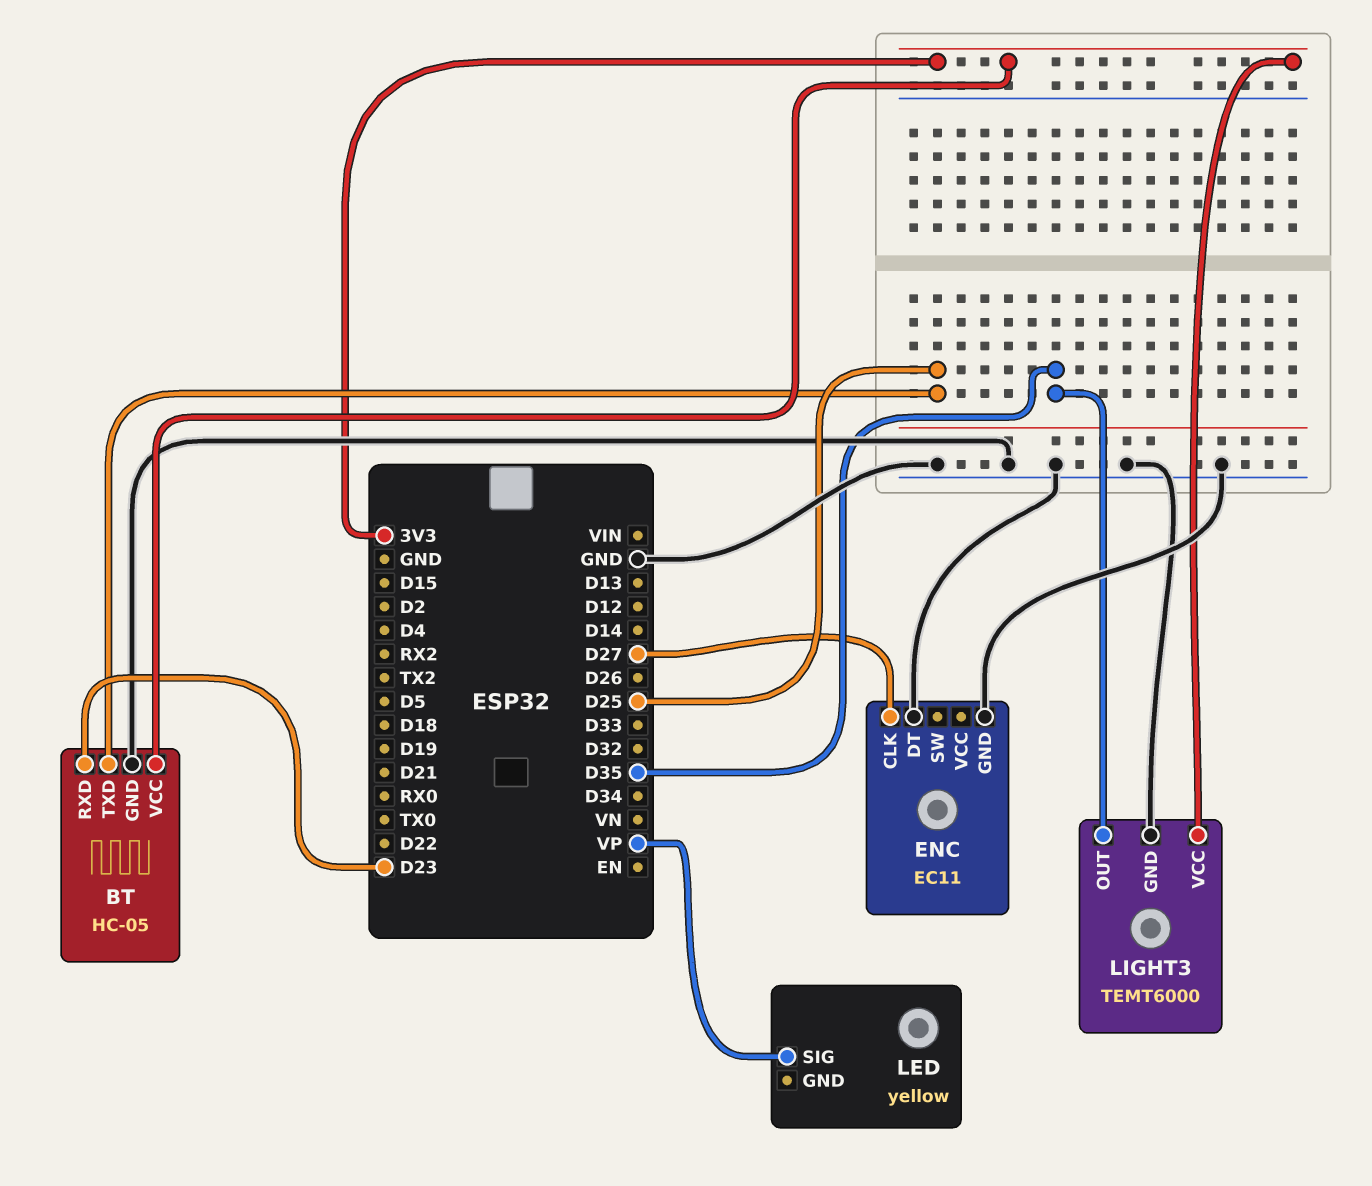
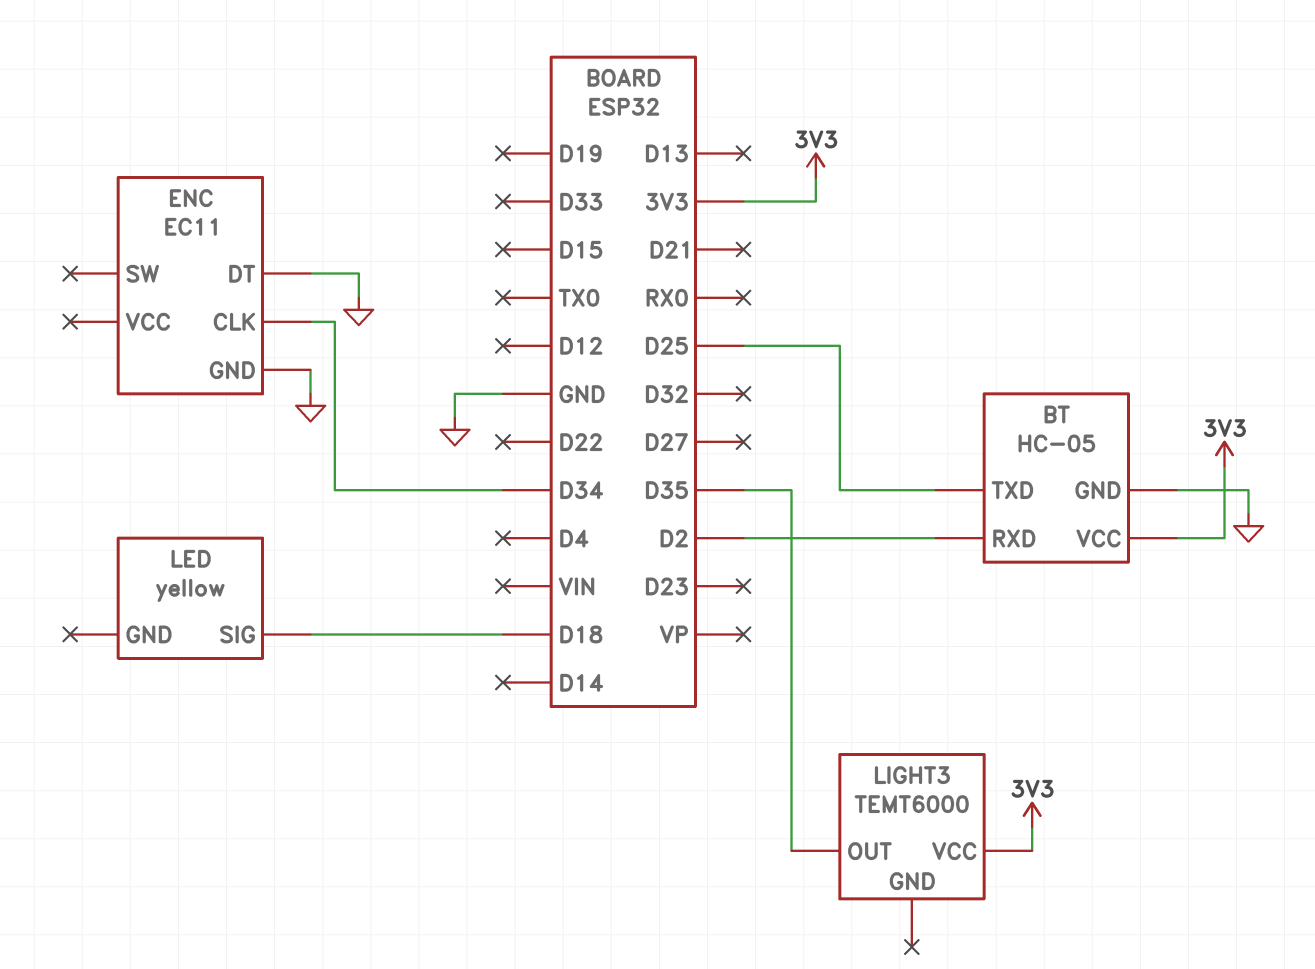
BT pin RXD: D23 -> D2
ENC pin CLK: D27 -> D34
LED pin SIG: VP -> D18
LIGHT3 pin GND: GND -> none

